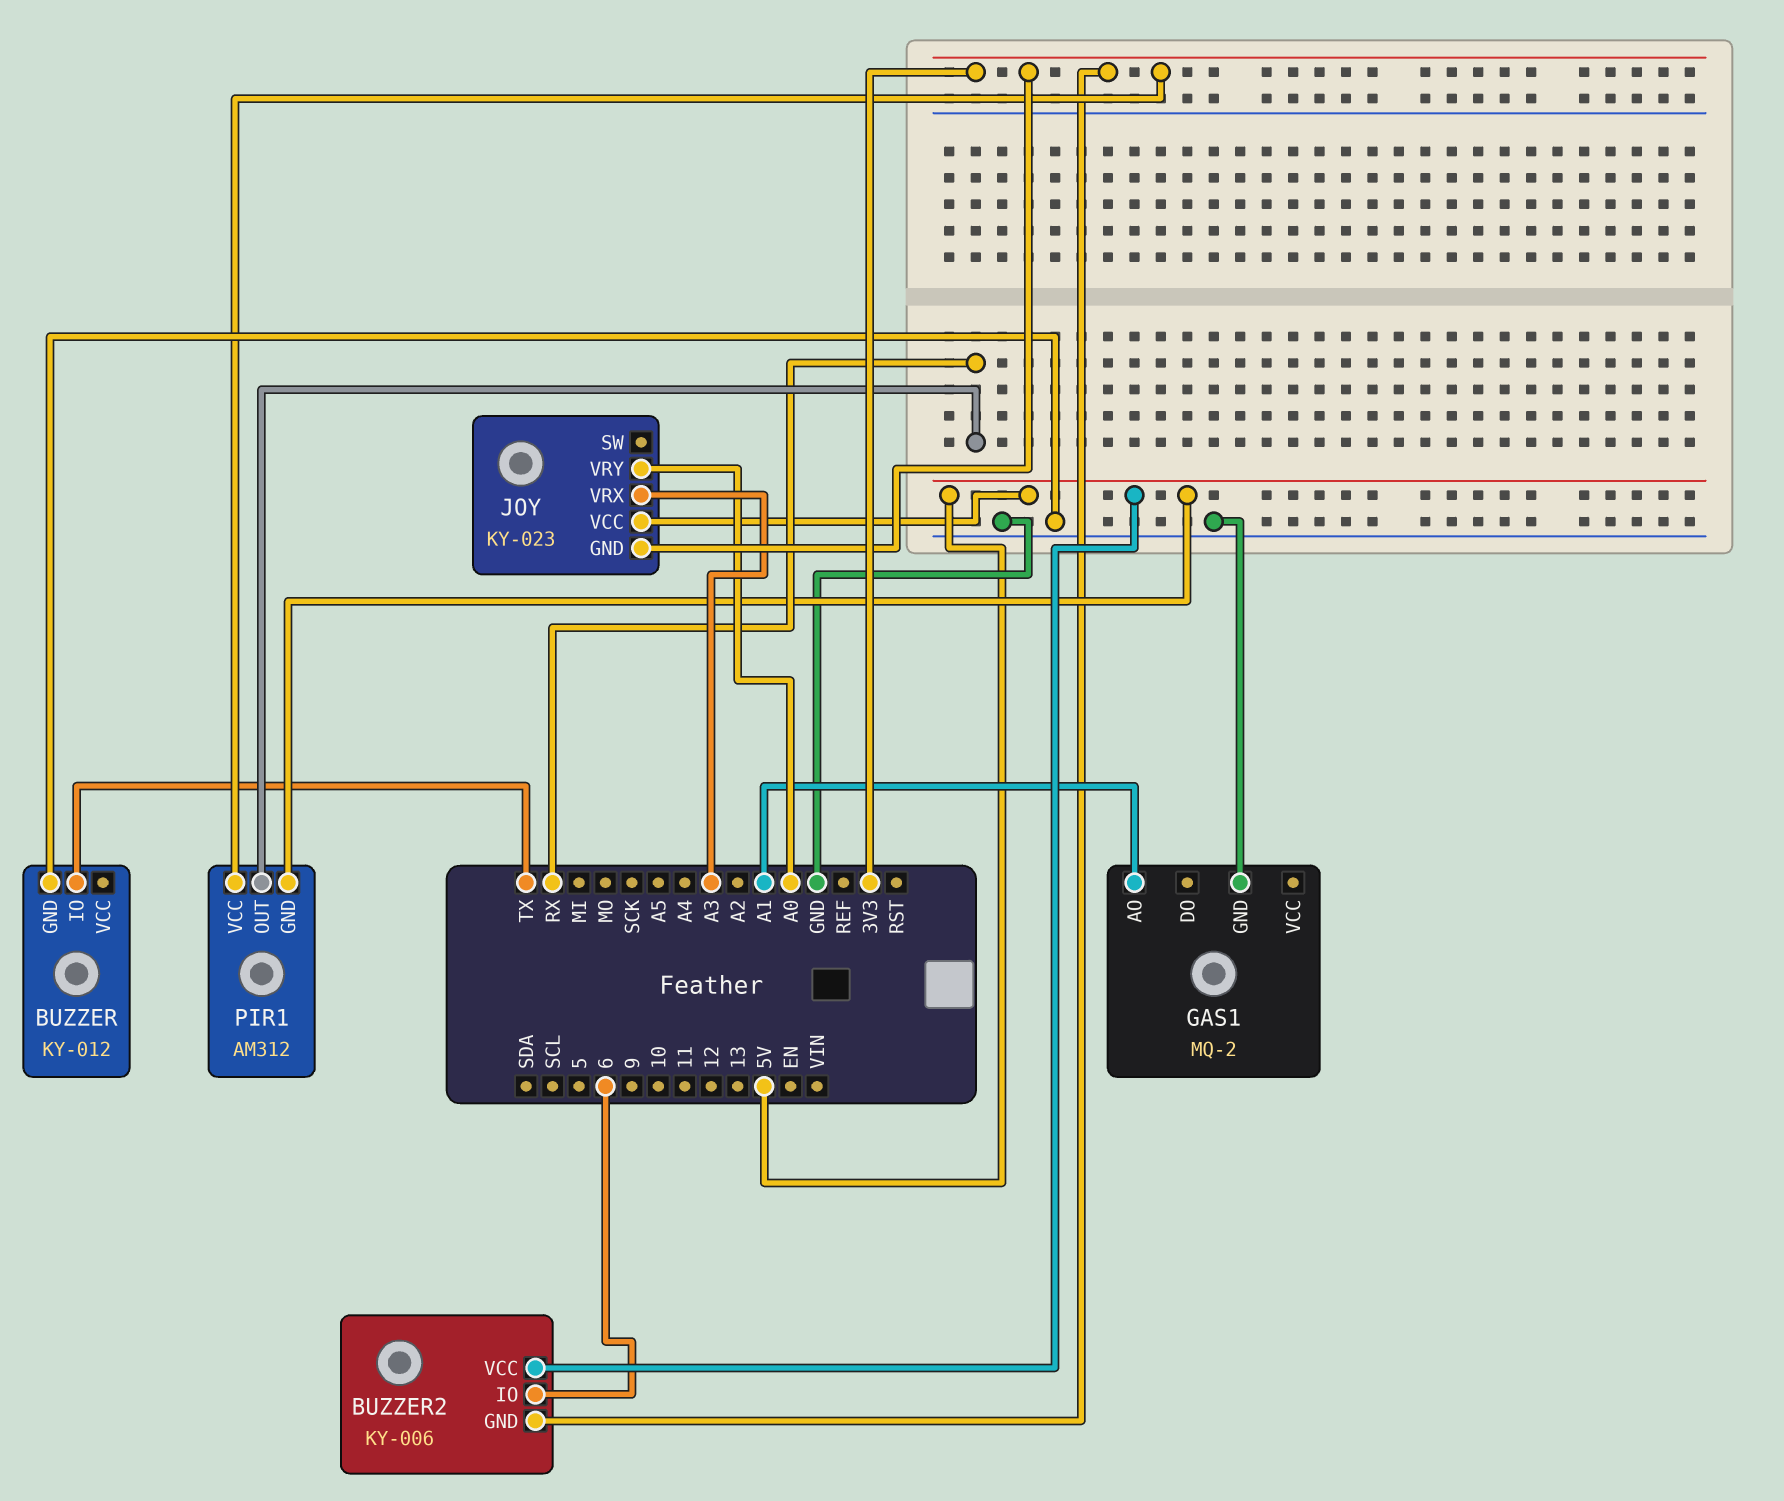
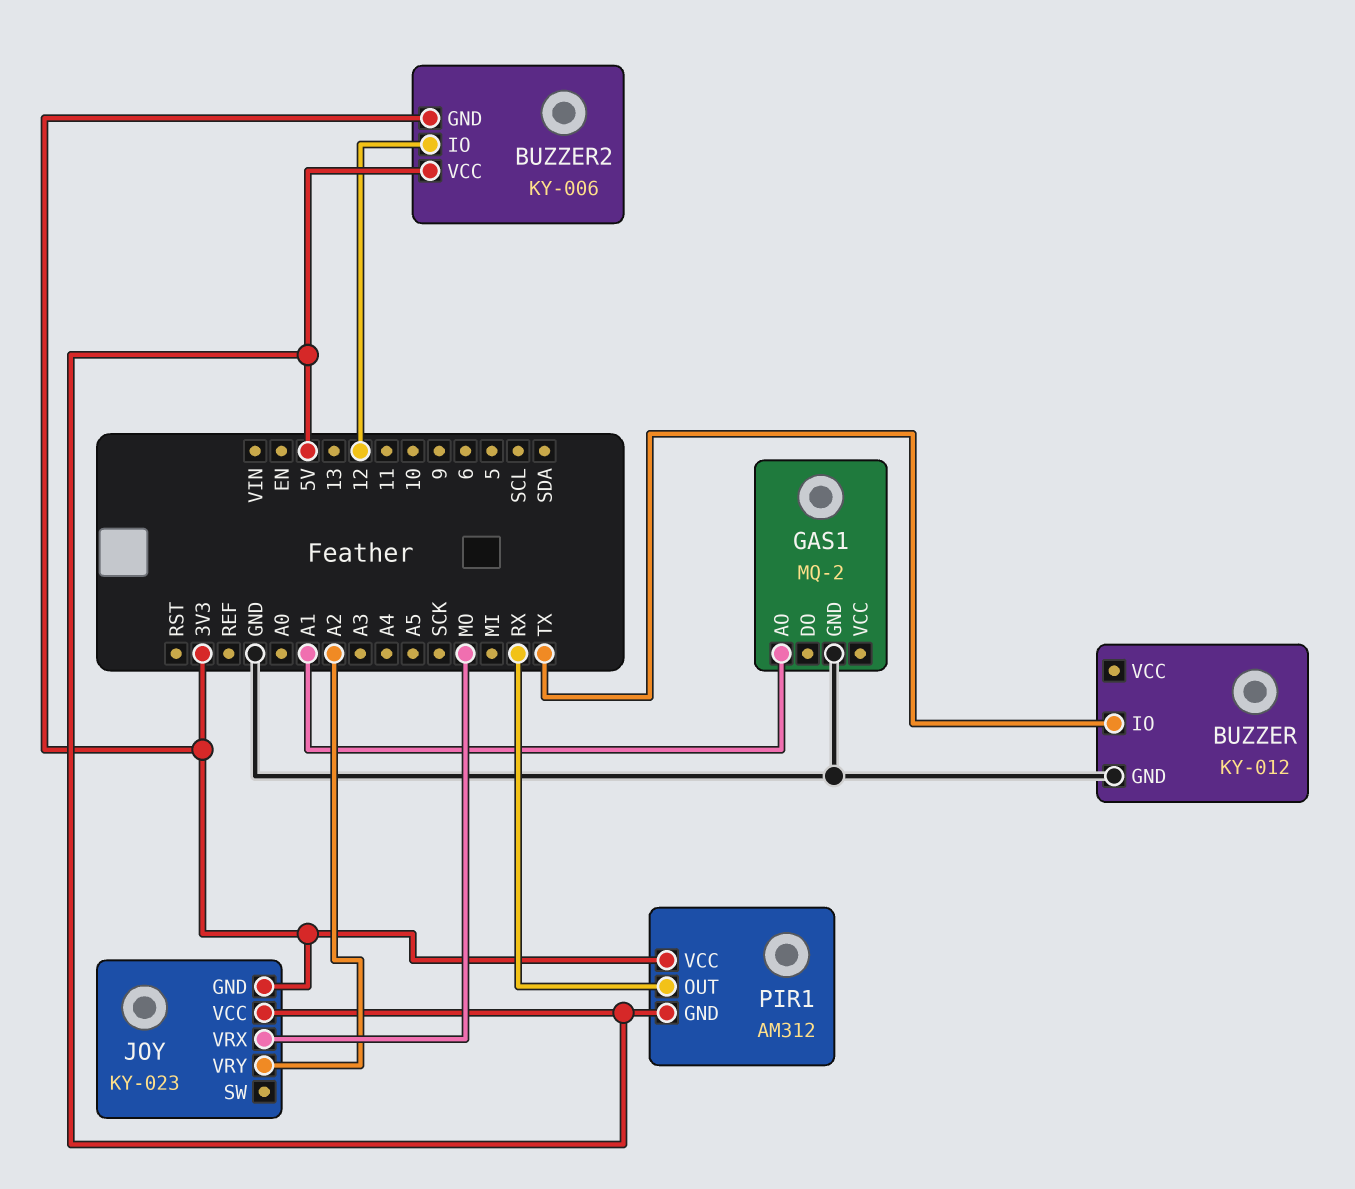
BUZZER2 pin IO: 6 -> 12
JOY pin VRX: A3 -> MO
JOY pin VRY: A0 -> A2

